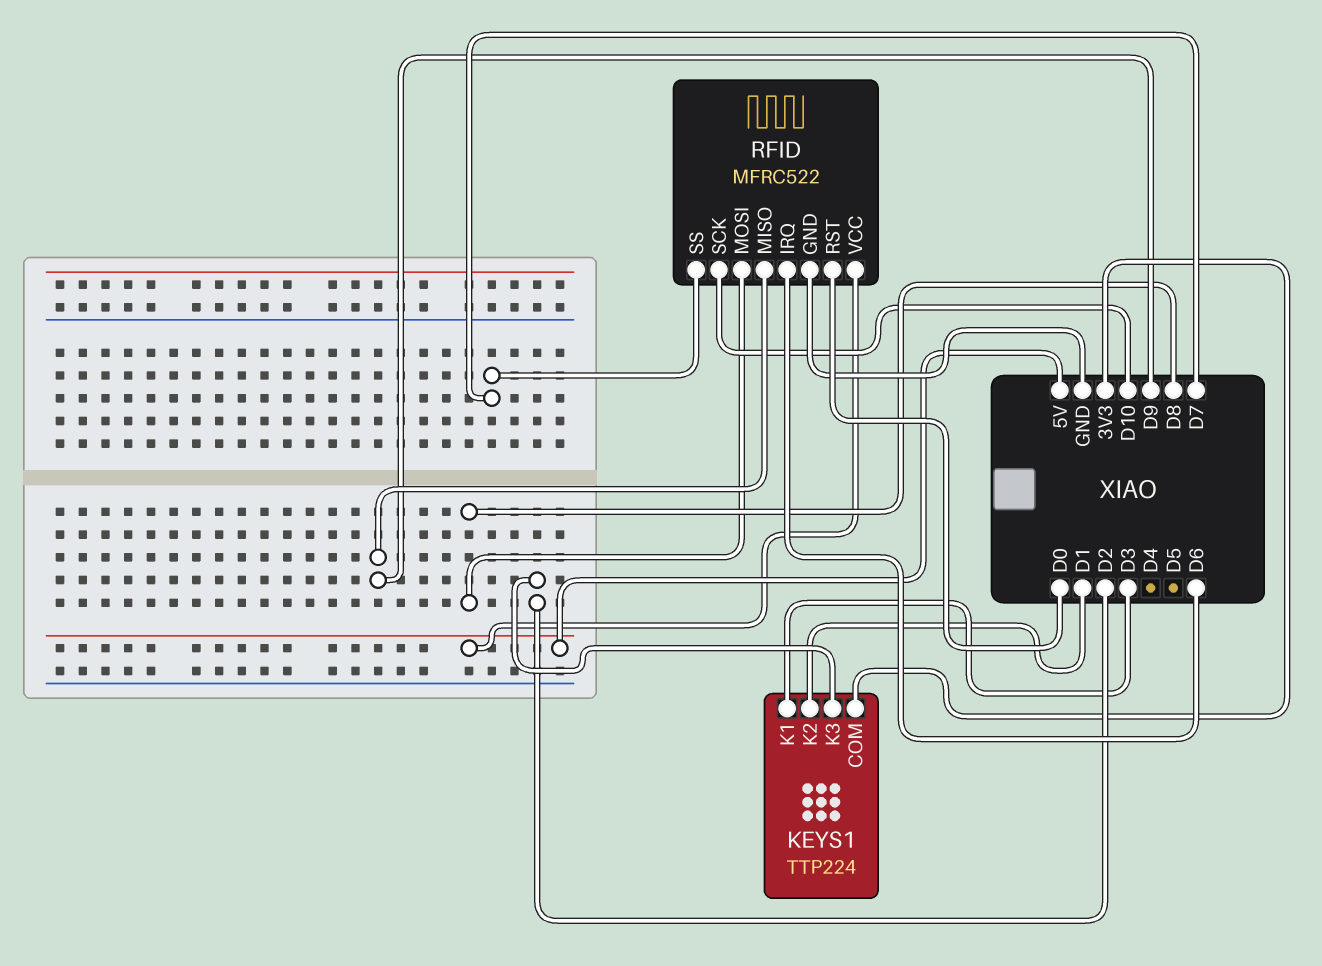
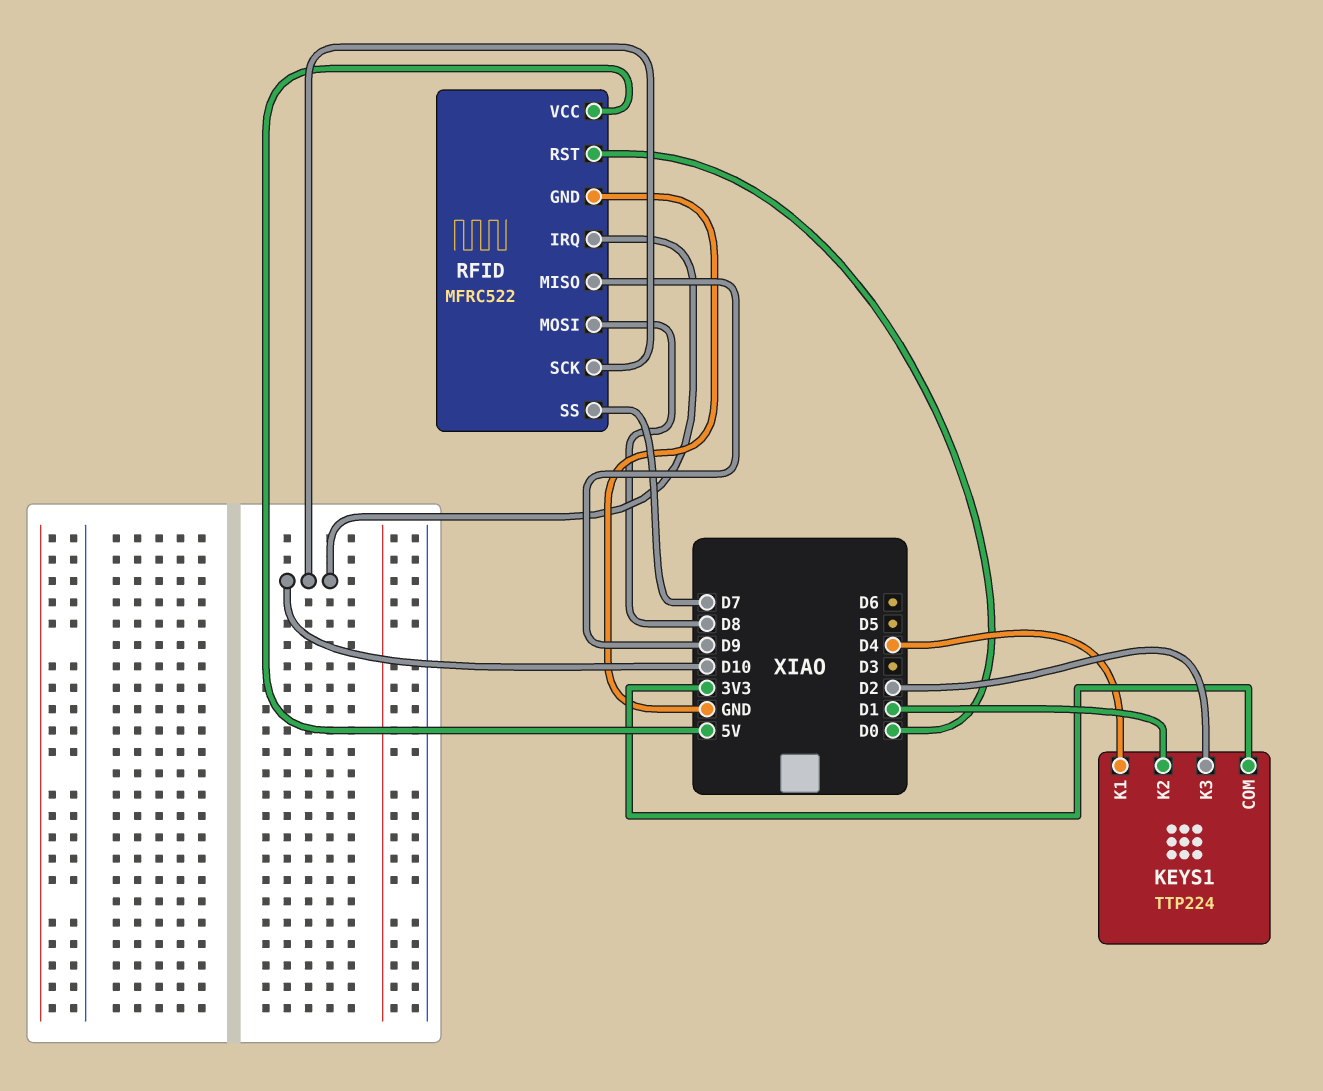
KEYS1 pin K1: D3 -> D4
RFID pin IRQ: D6 -> D10

